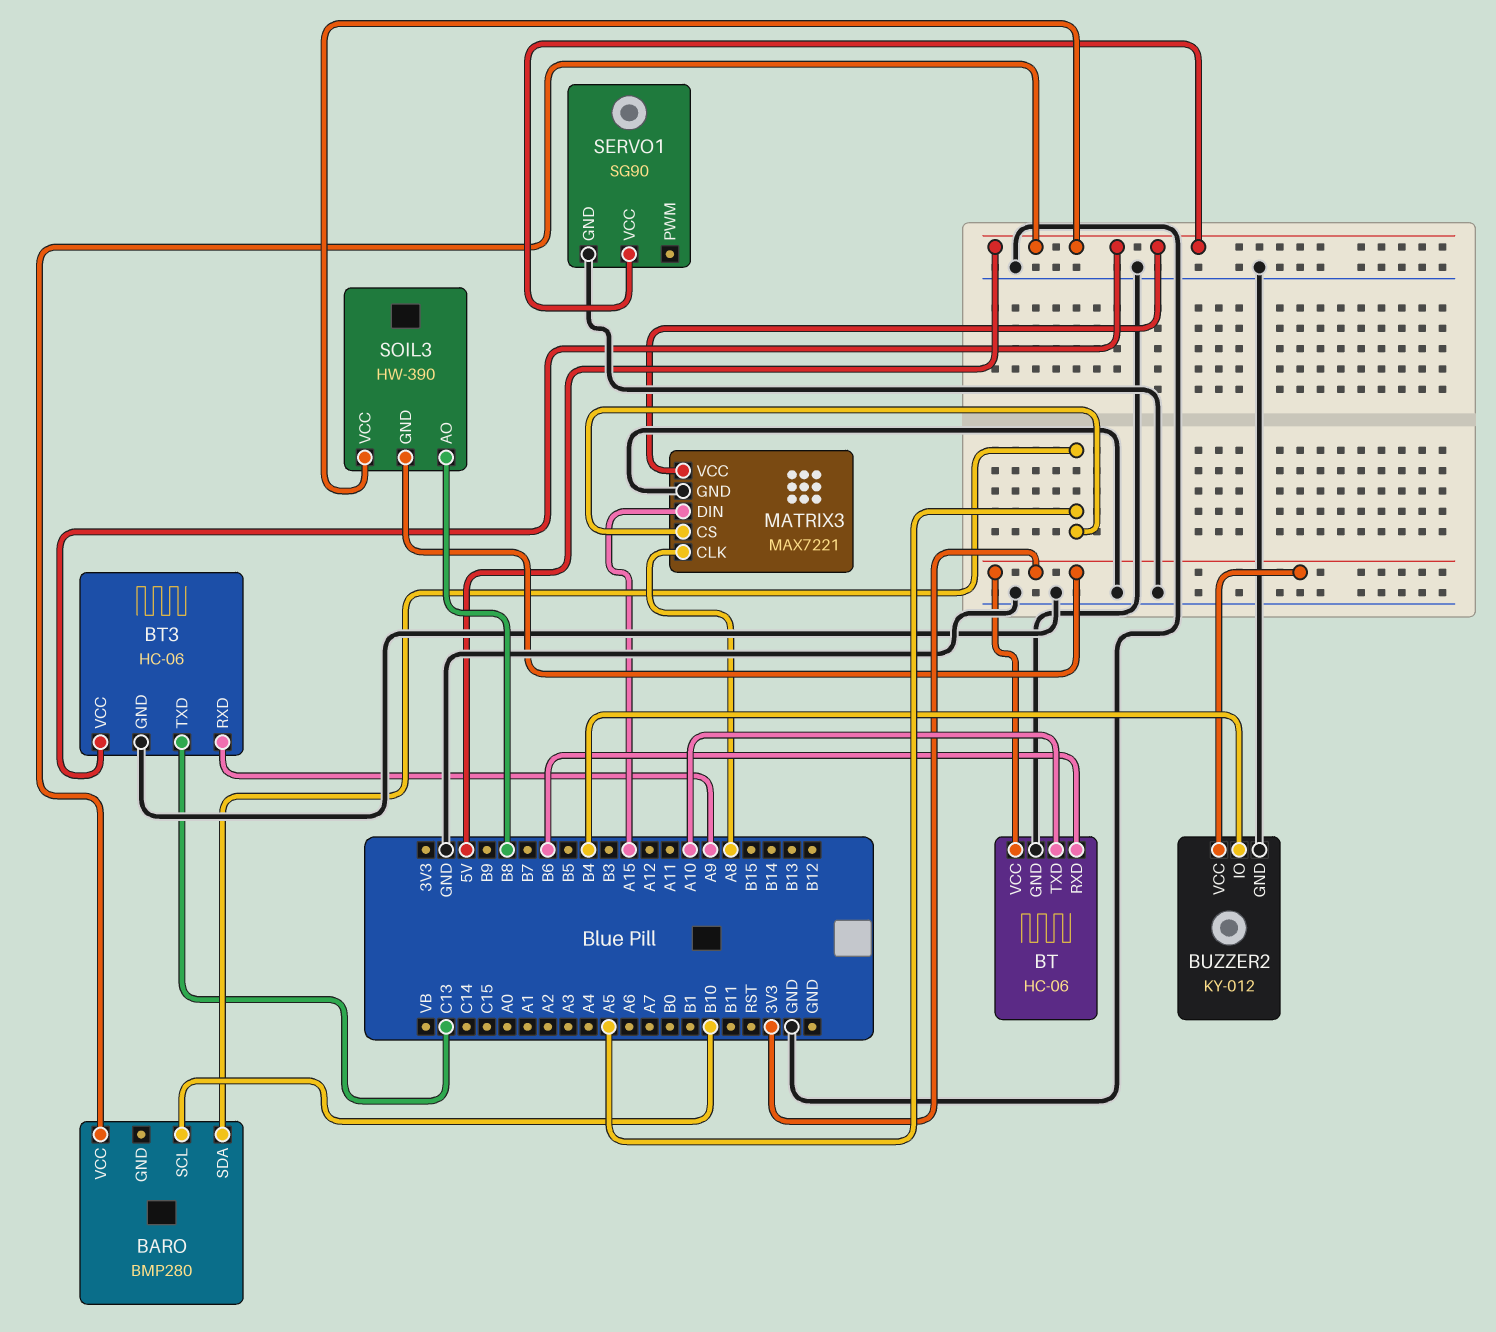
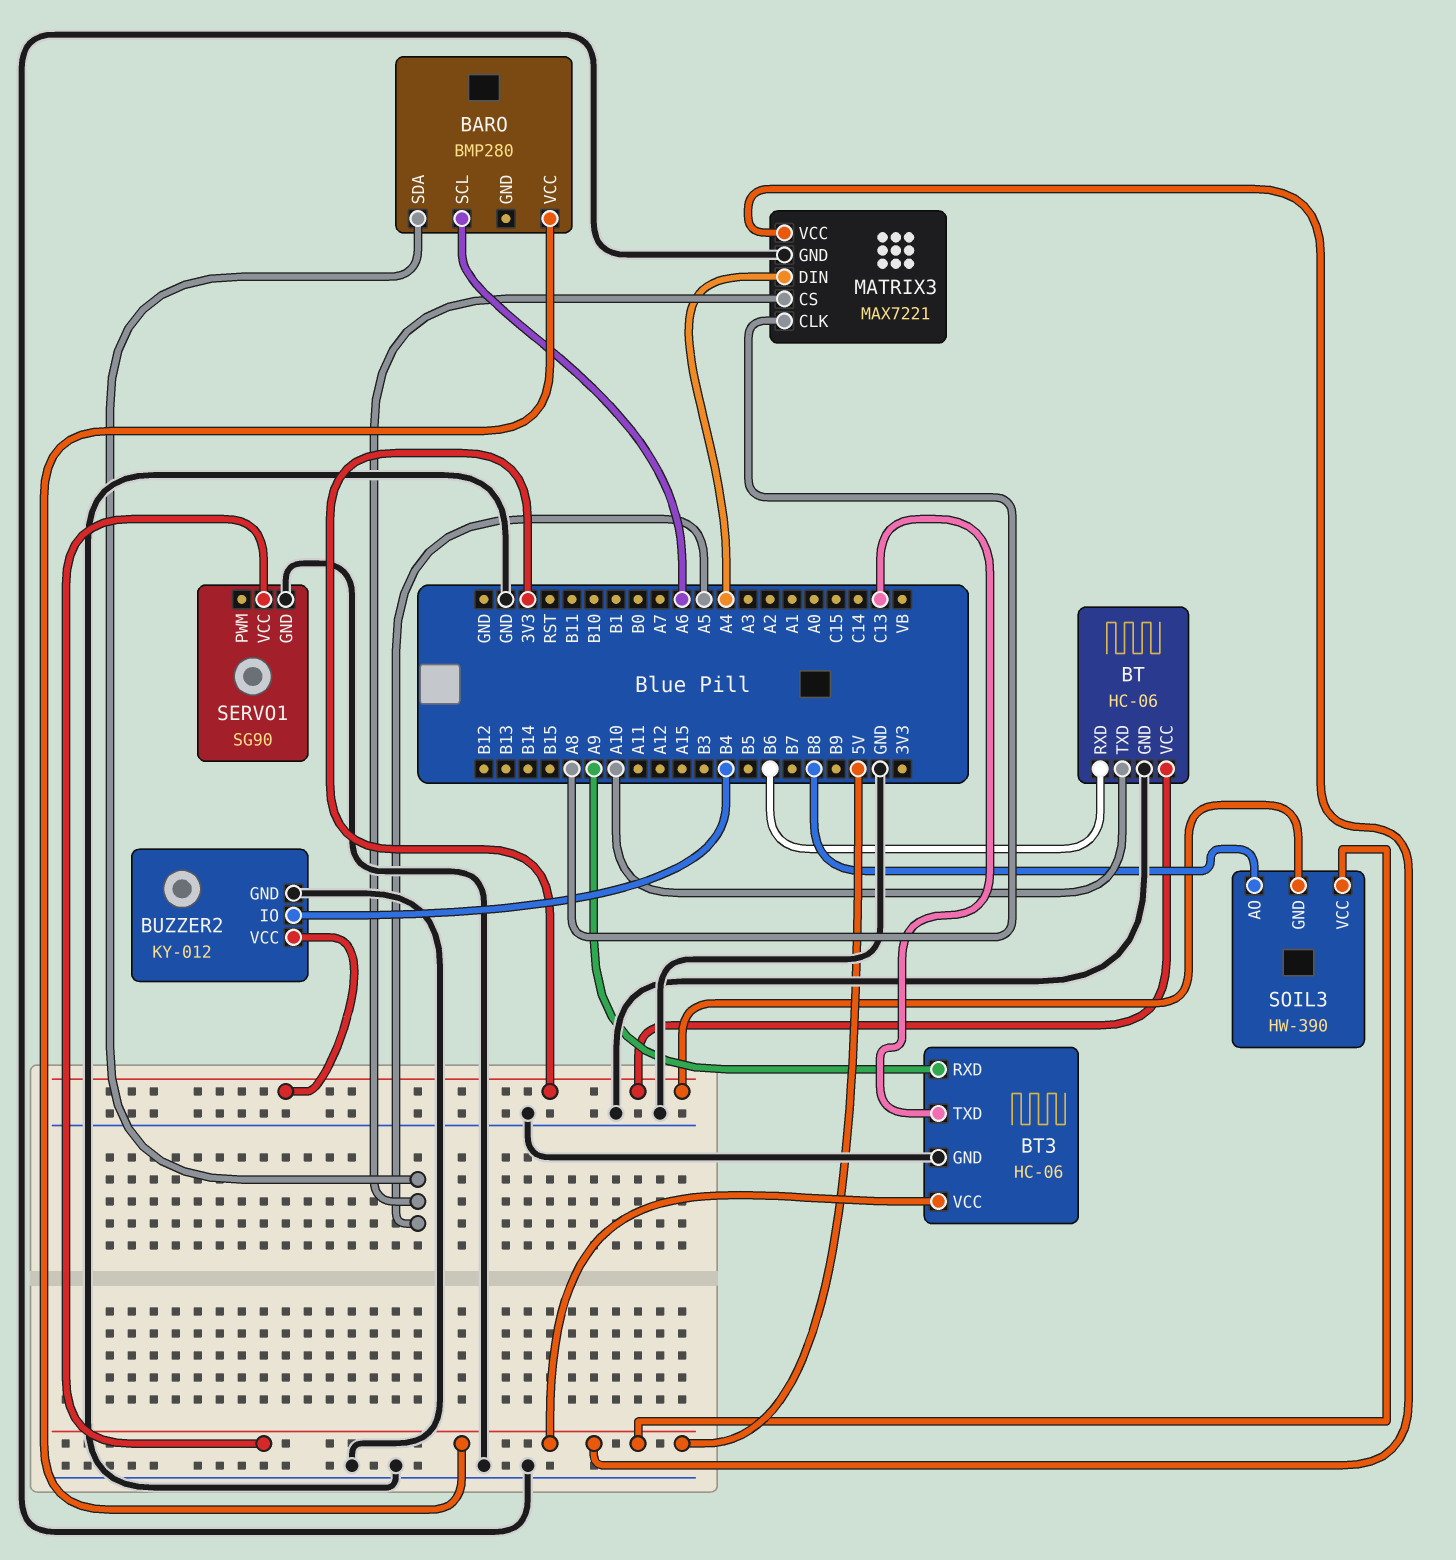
BARO pin SCL: B10 -> A6
MATRIX3 pin DIN: A15 -> A4

